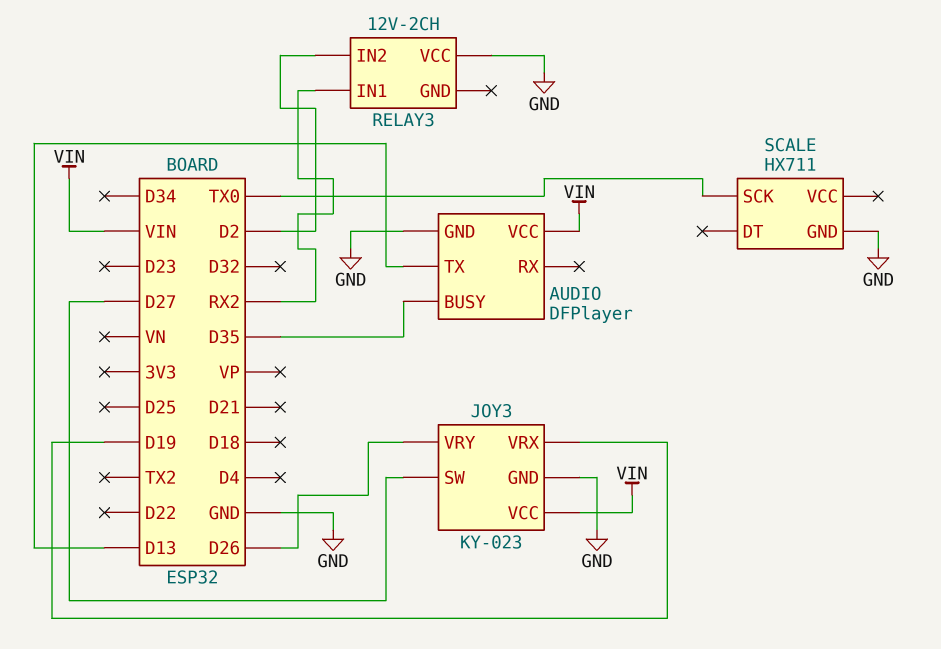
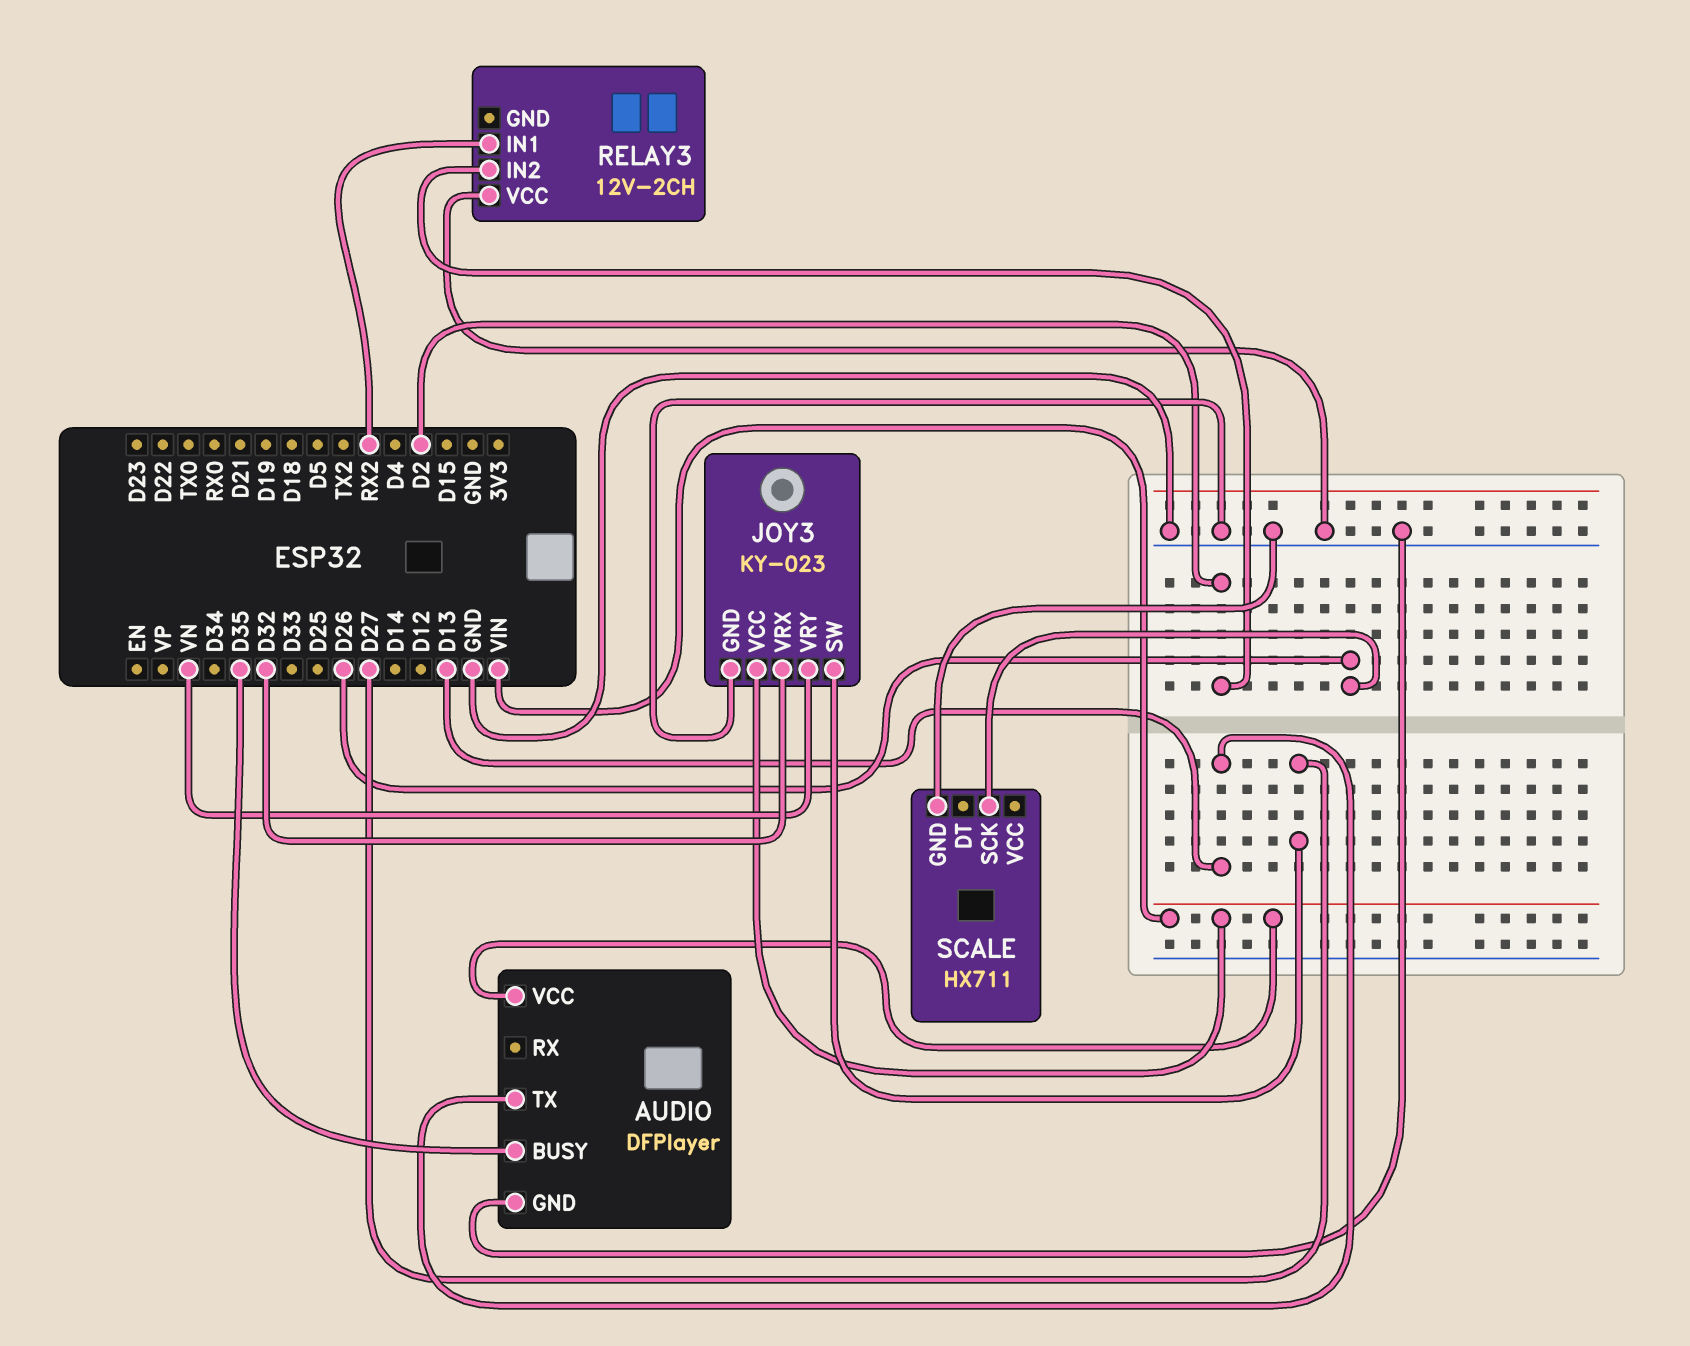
JOY3 pin VRX: D19 -> D32
JOY3 pin VRY: D26 -> VN
SCALE pin SCK: TX0 -> D26

